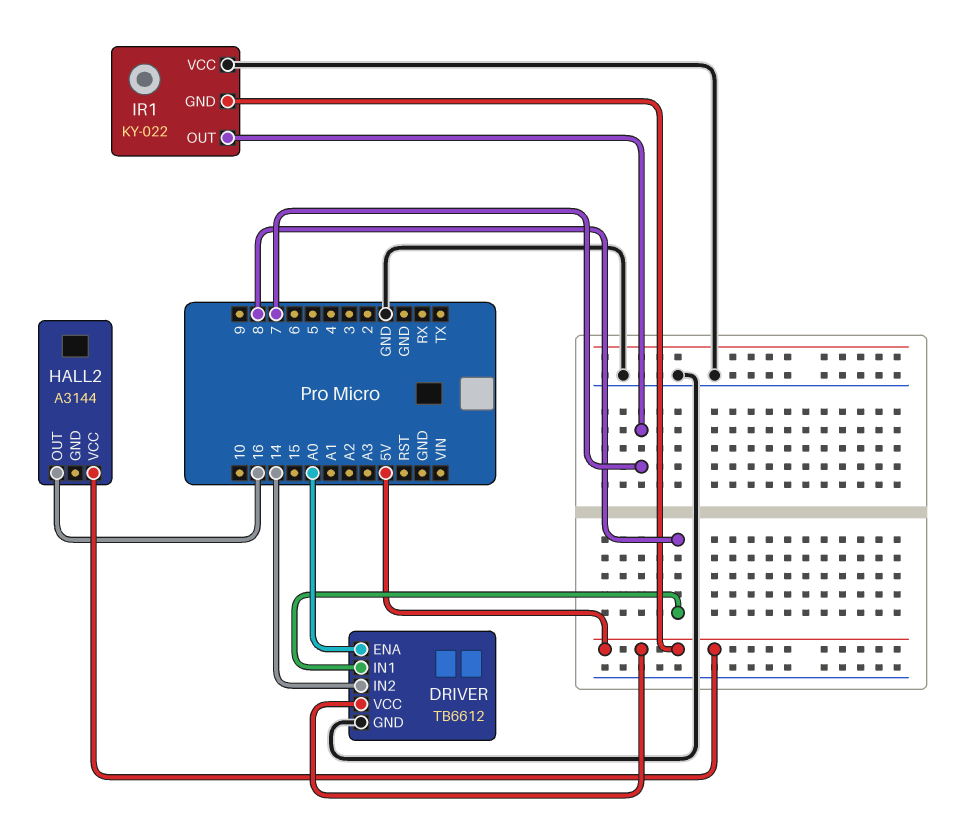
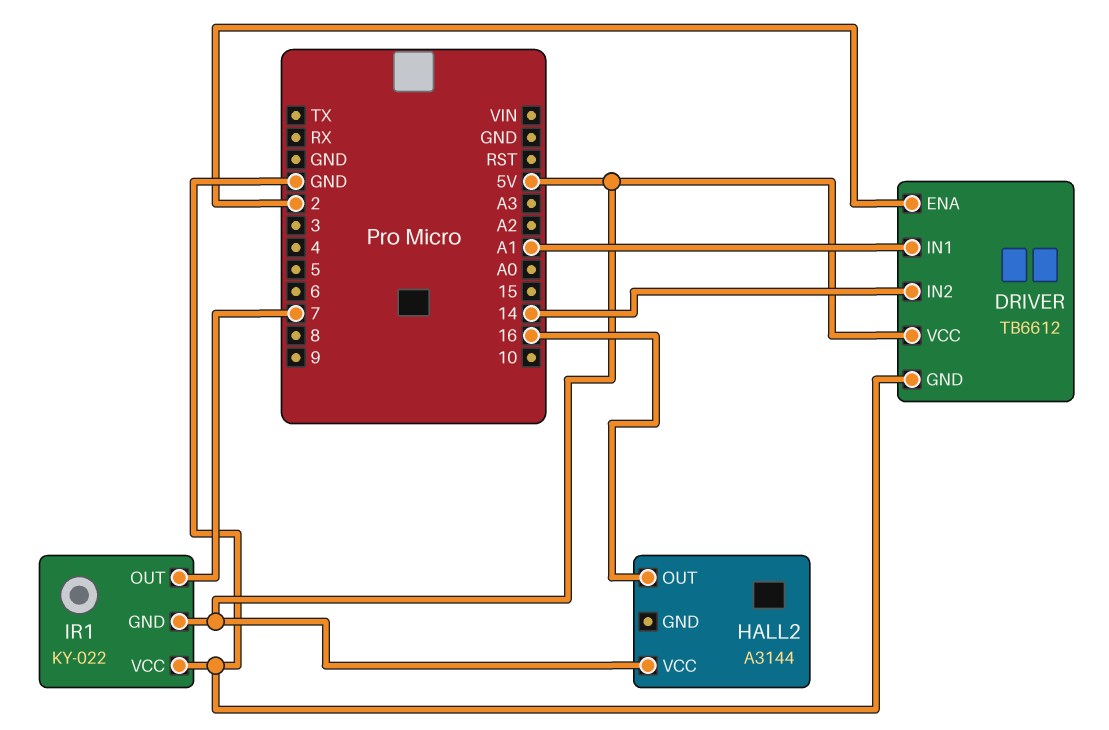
DRIVER pin ENA: A0 -> 2
DRIVER pin IN1: 8 -> A1

